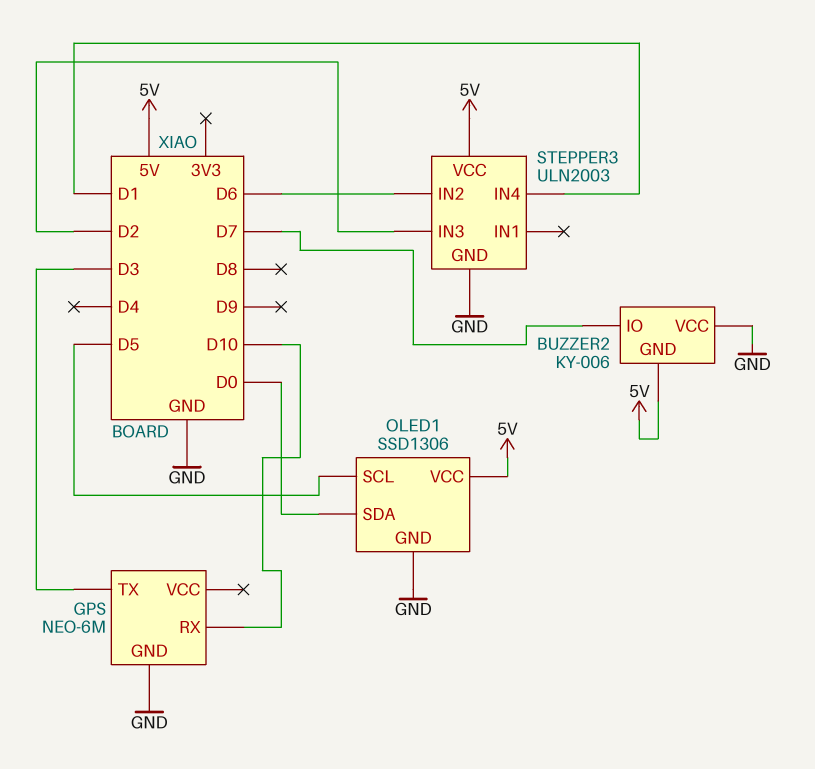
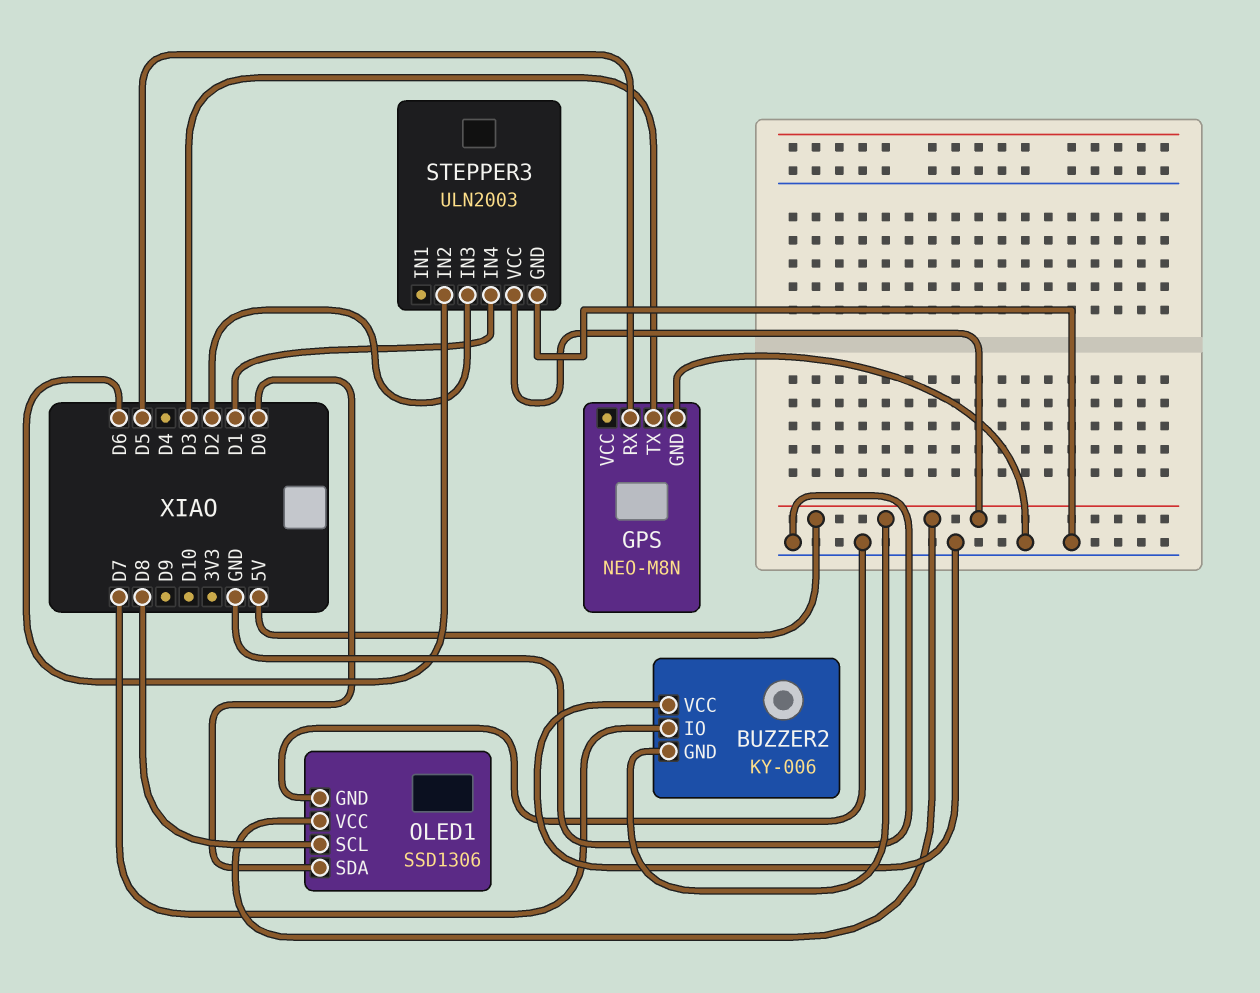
GPS: NEO-6M -> NEO-M8N
GPS pin RX: D10 -> D5
OLED1 pin SCL: D5 -> D8

